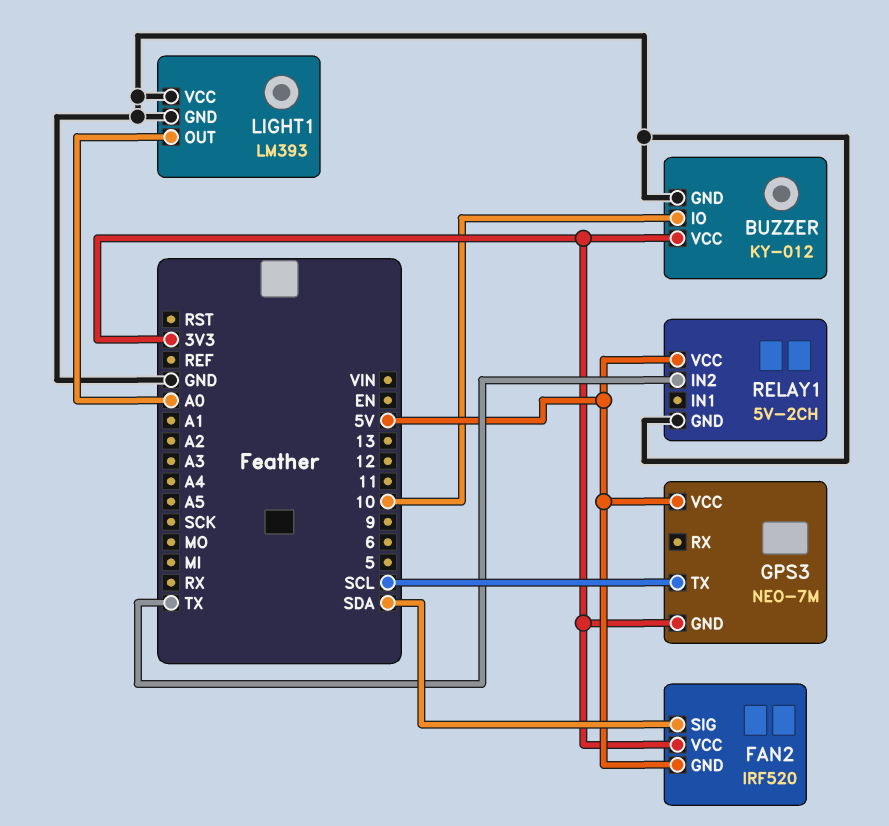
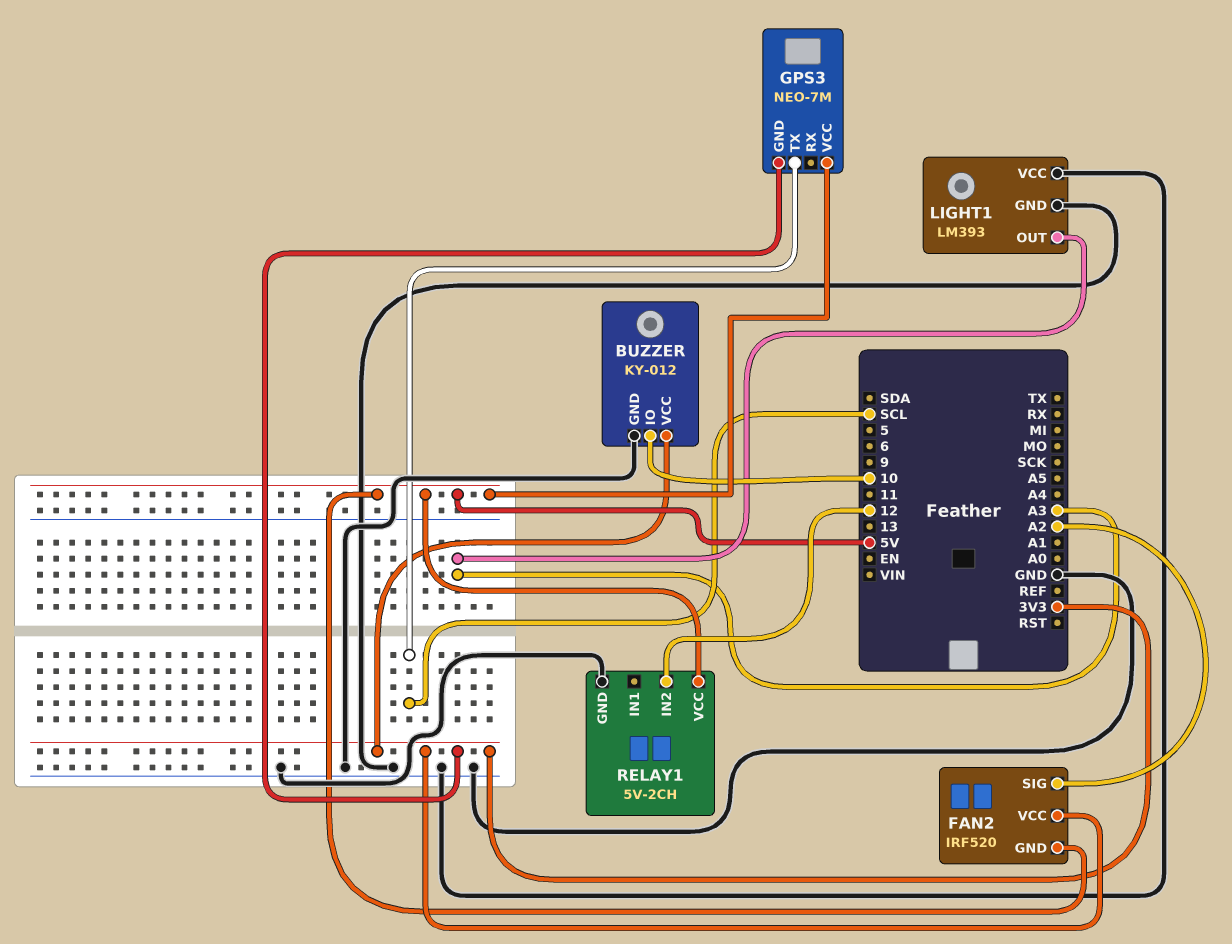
FAN2 pin SIG: SDA -> A2
LIGHT1 pin OUT: A0 -> A3
RELAY1 pin IN2: TX -> 12

